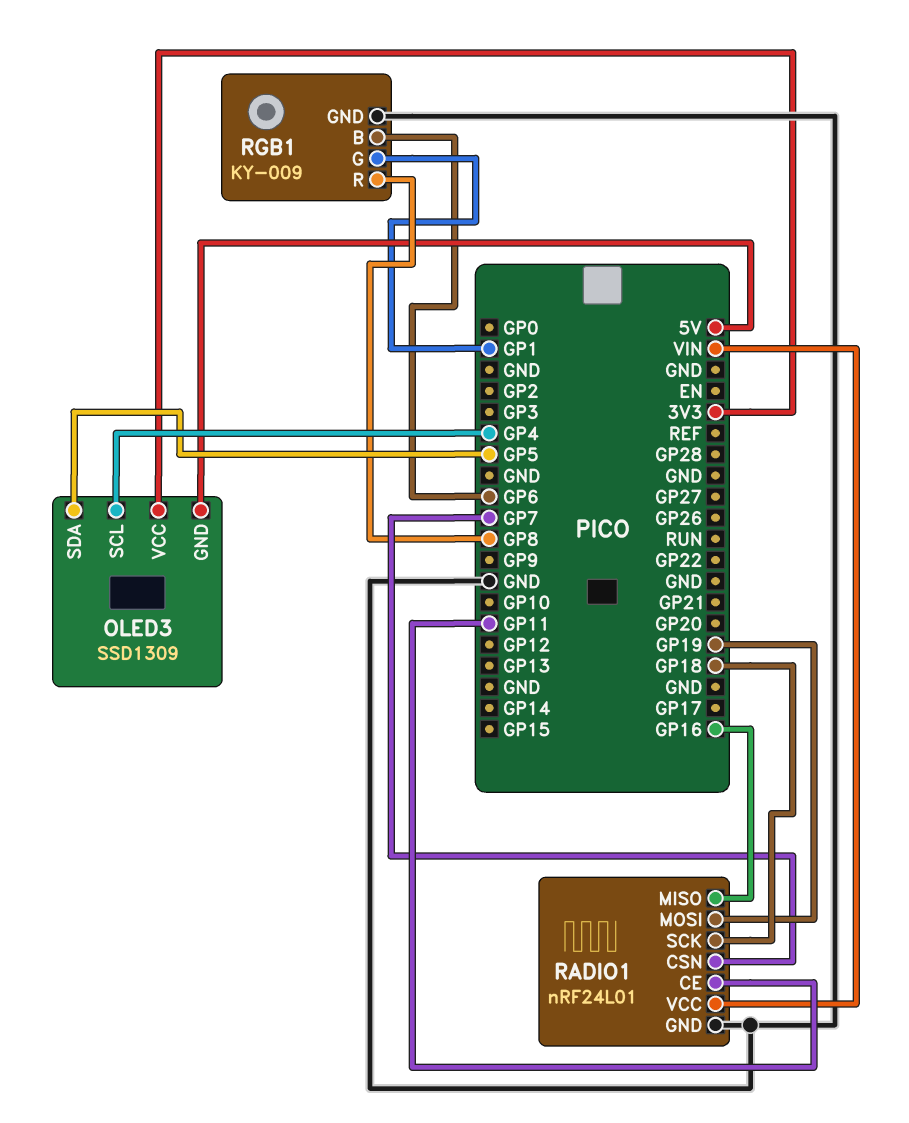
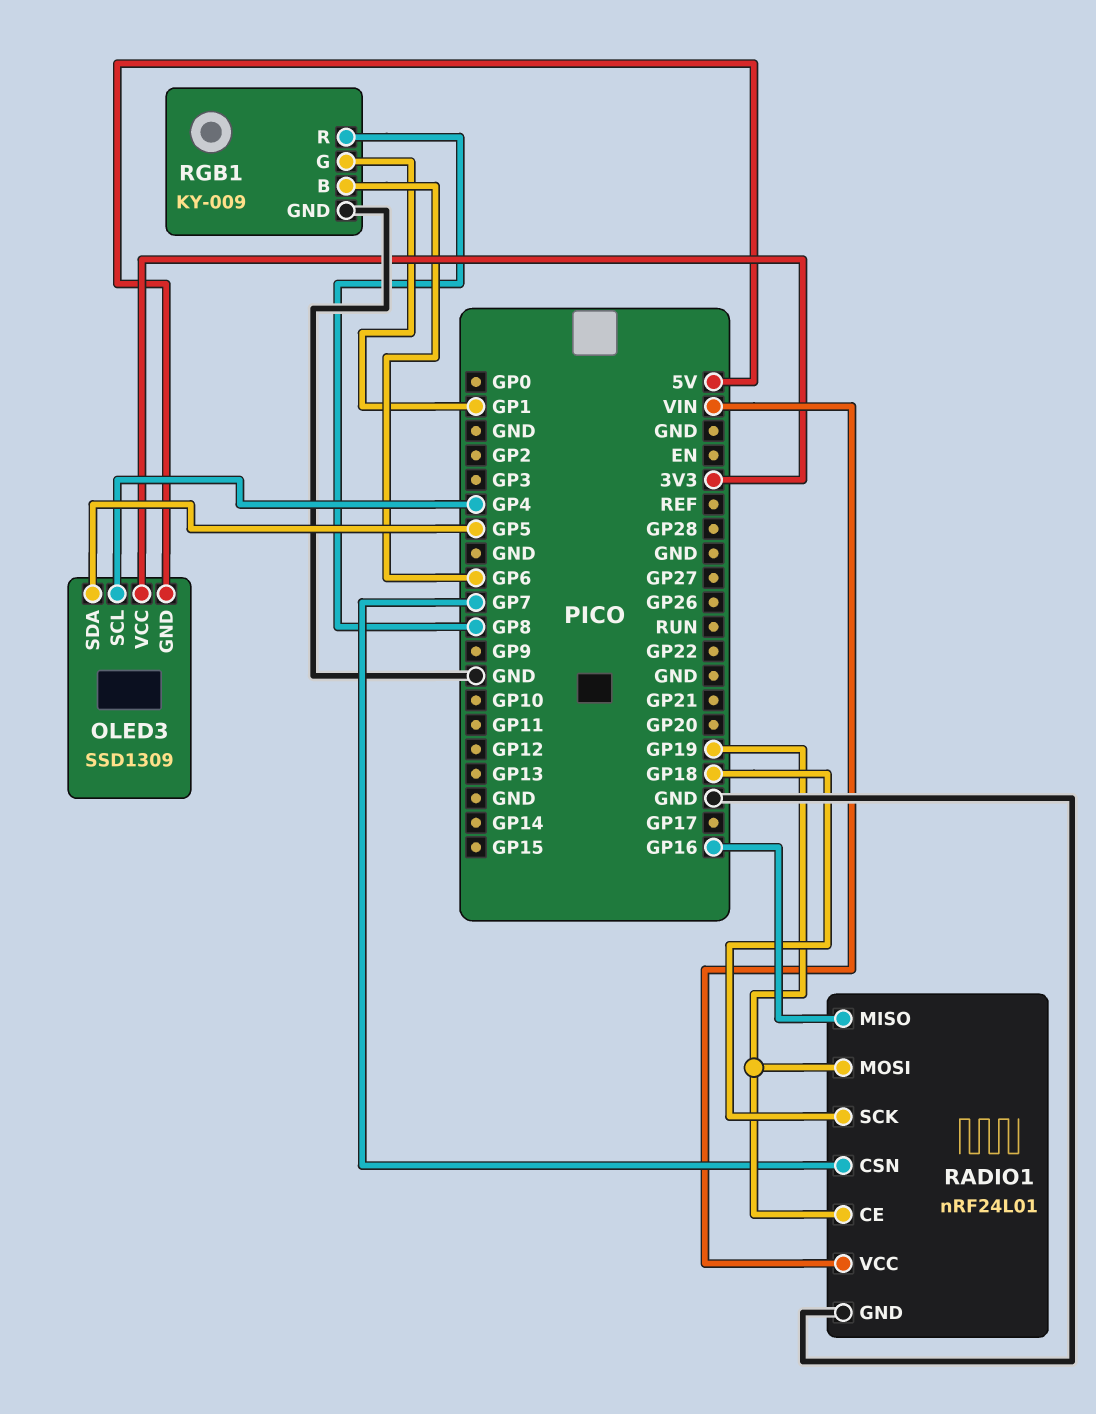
RADIO1 pin CE: GP11 -> GP19

